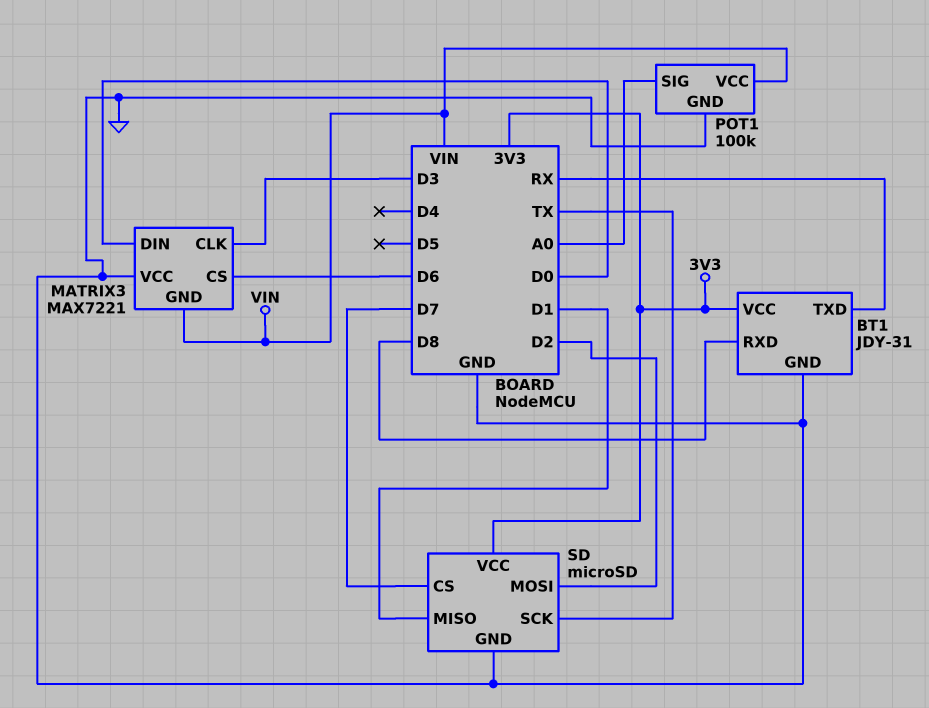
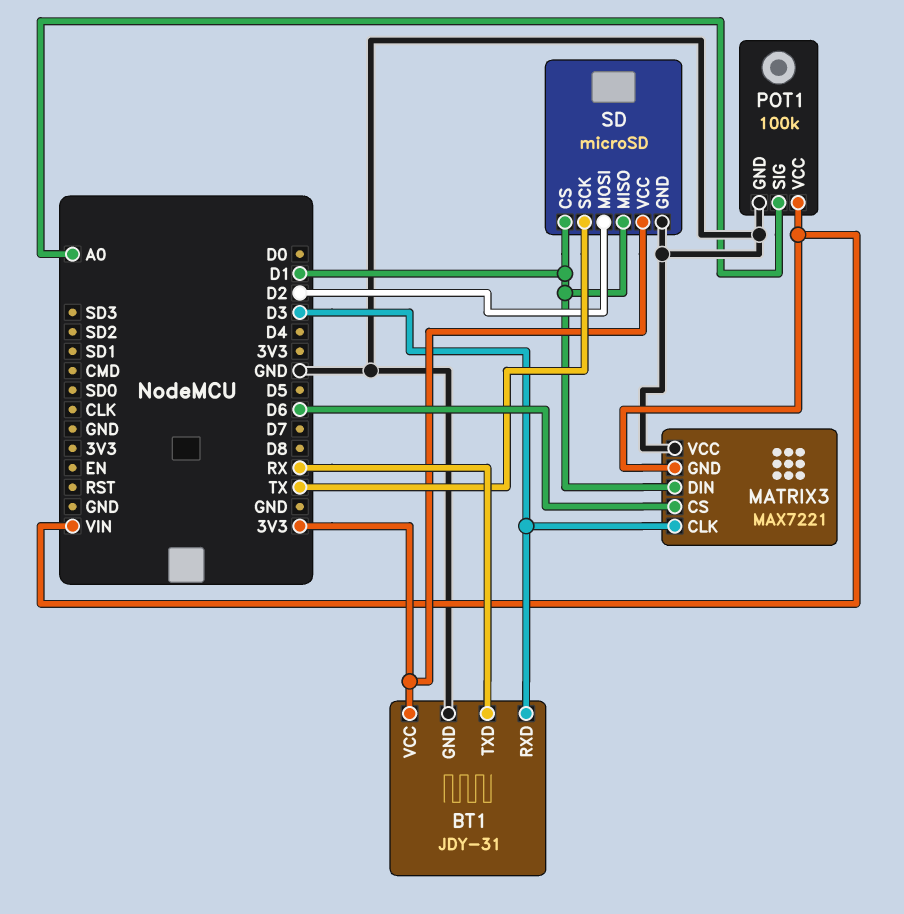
BT1 pin RXD: D8 -> D3
MATRIX3 pin DIN: D0 -> D1
SD pin CS: D7 -> D1

